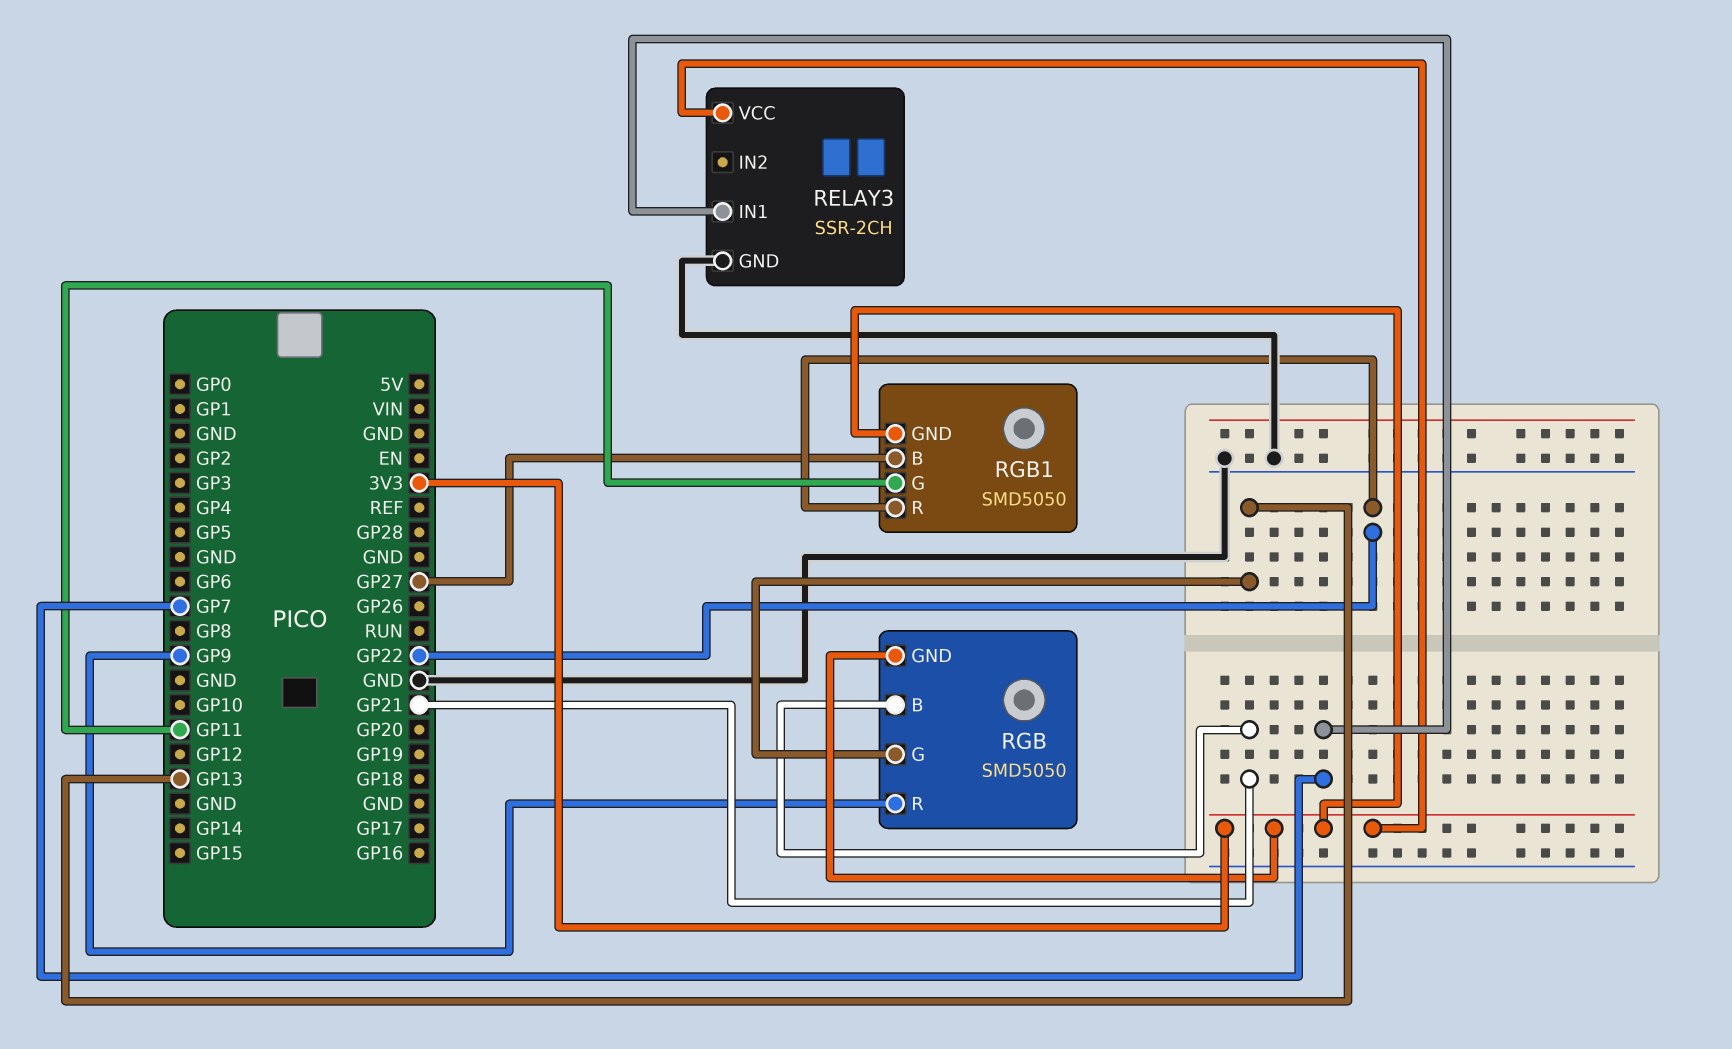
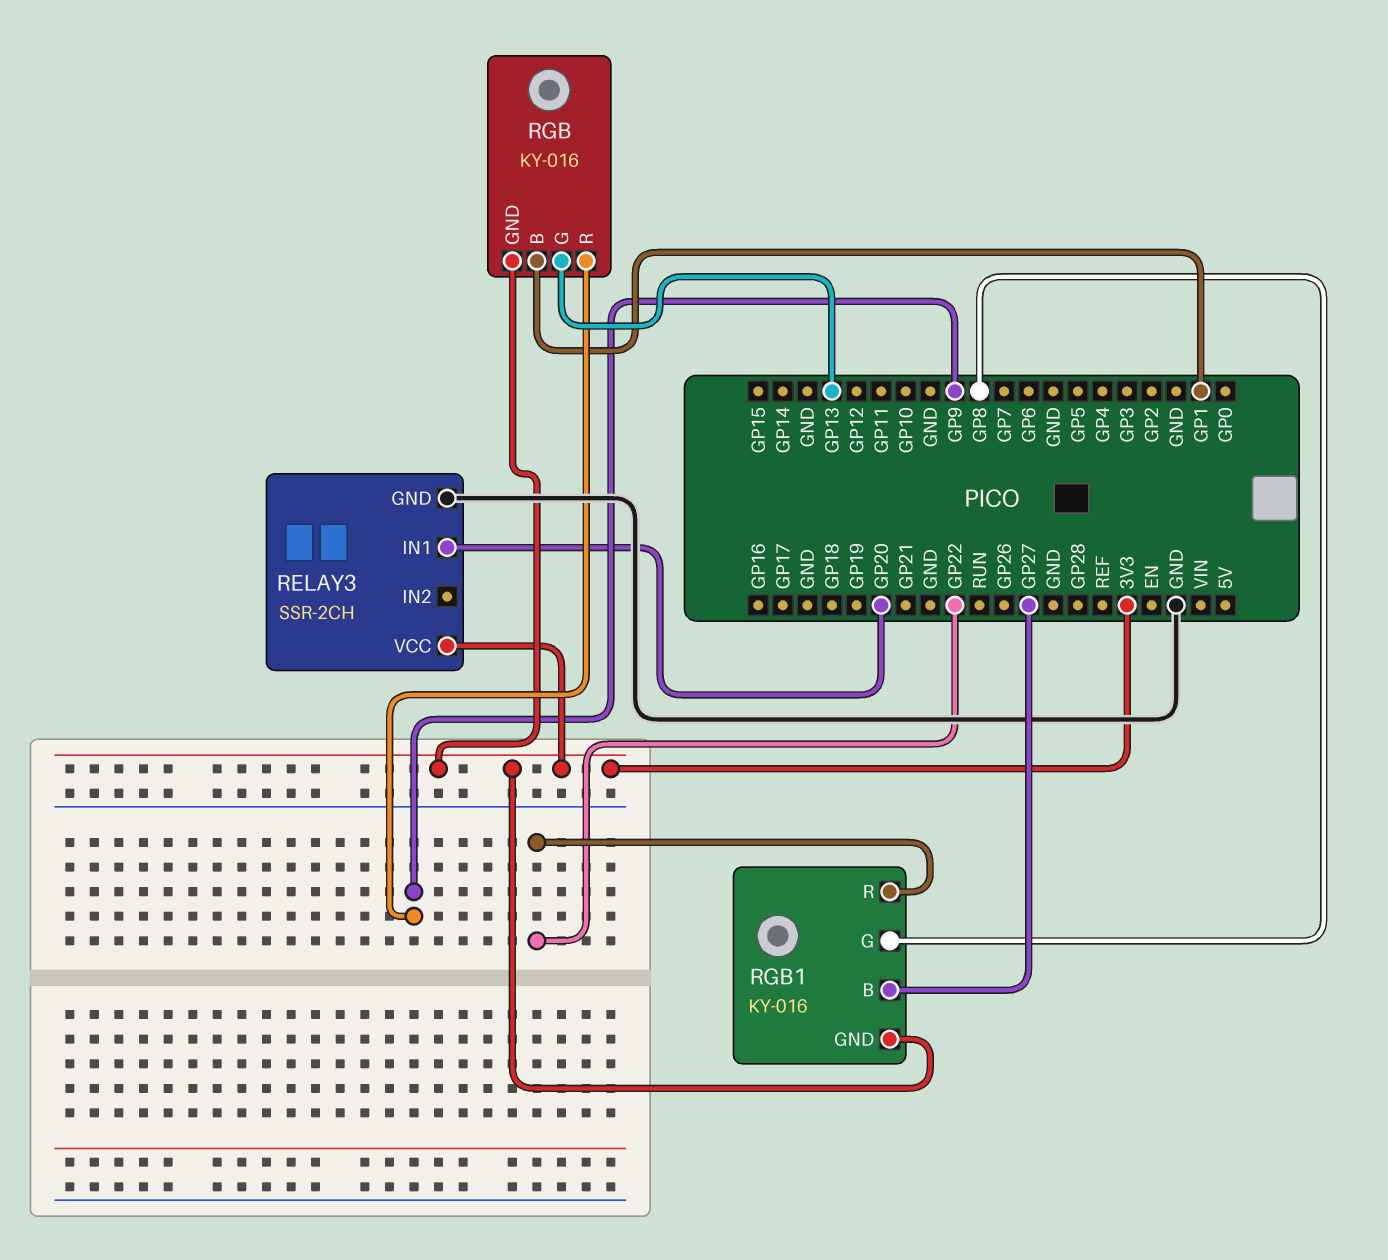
RELAY3 pin IN1: GP7 -> GP20
RGB: SMD5050 -> KY-016
RGB pin B: GP21 -> GP1
RGB1: SMD5050 -> KY-016
RGB1 pin G: GP11 -> GP8

